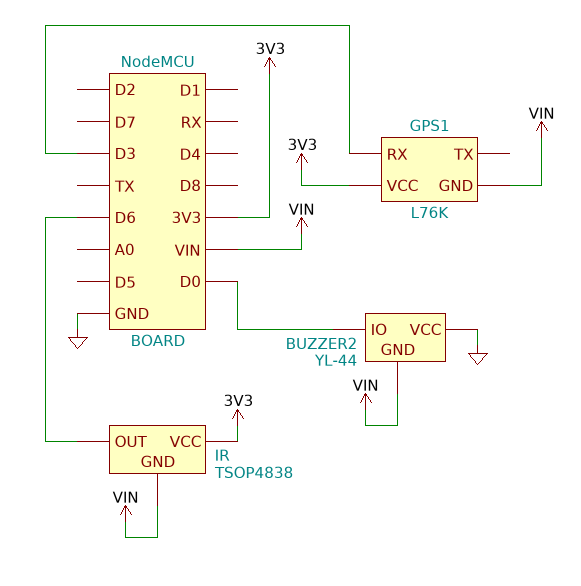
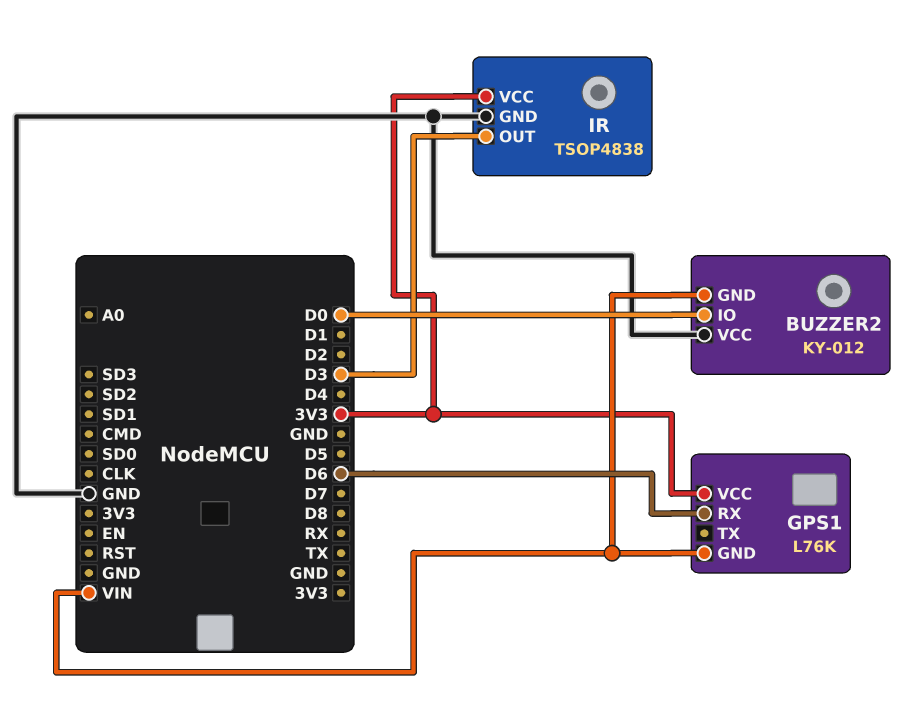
BUZZER2: YL-44 -> KY-012
GPS1 pin RX: D3 -> D6
IR pin GND: VIN -> GND
IR pin OUT: D6 -> D3

